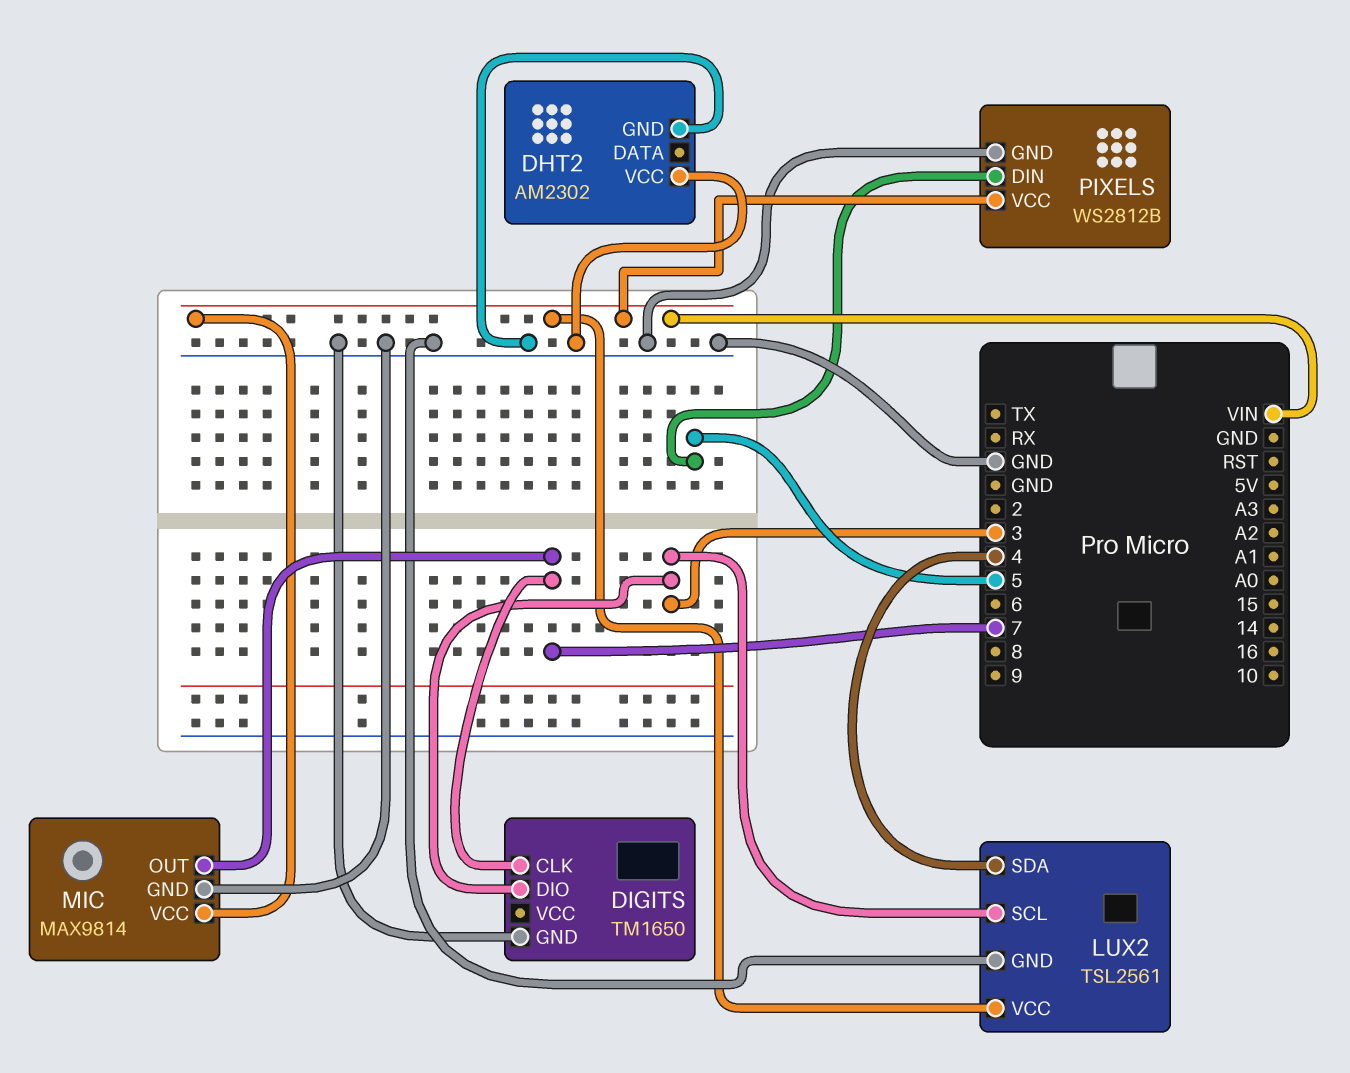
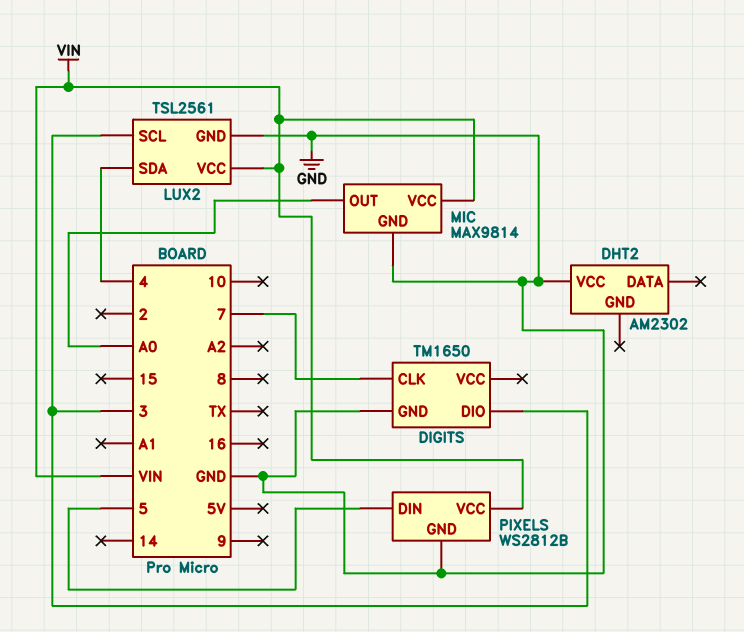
DHT2 pin GND: GND -> none
MIC pin OUT: 7 -> A0

